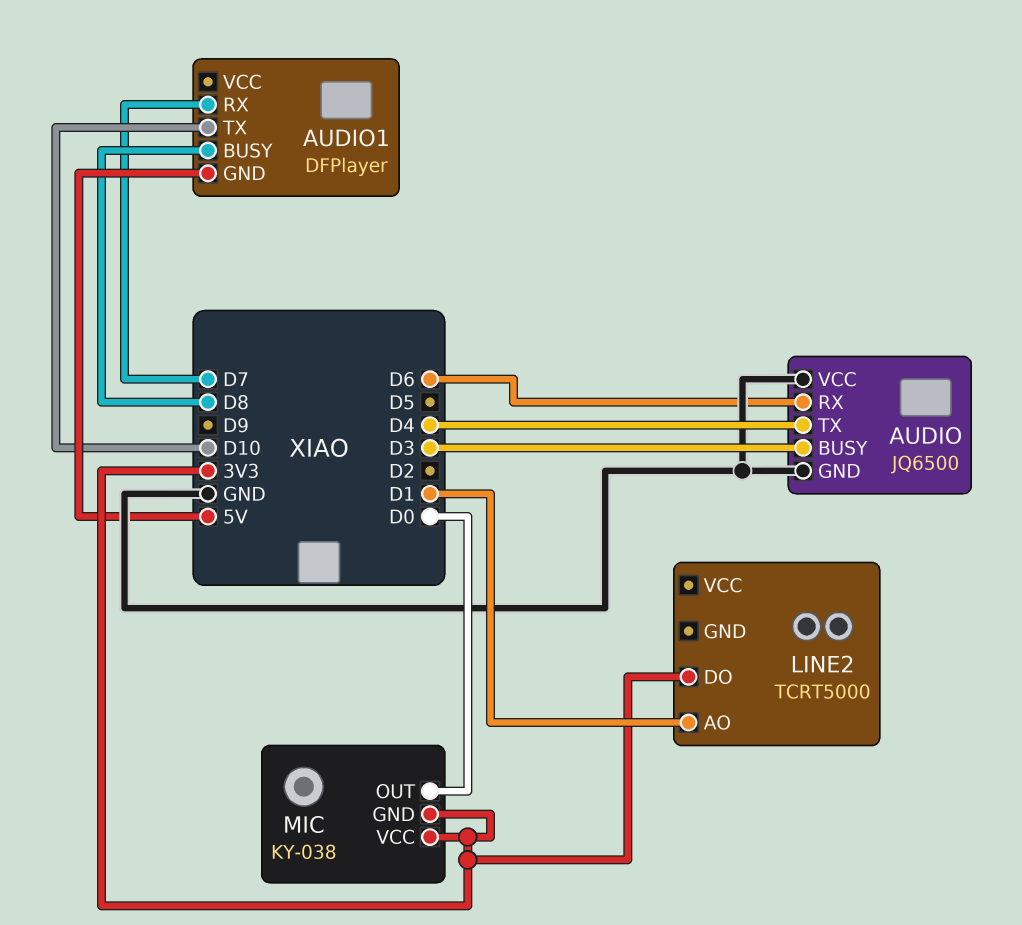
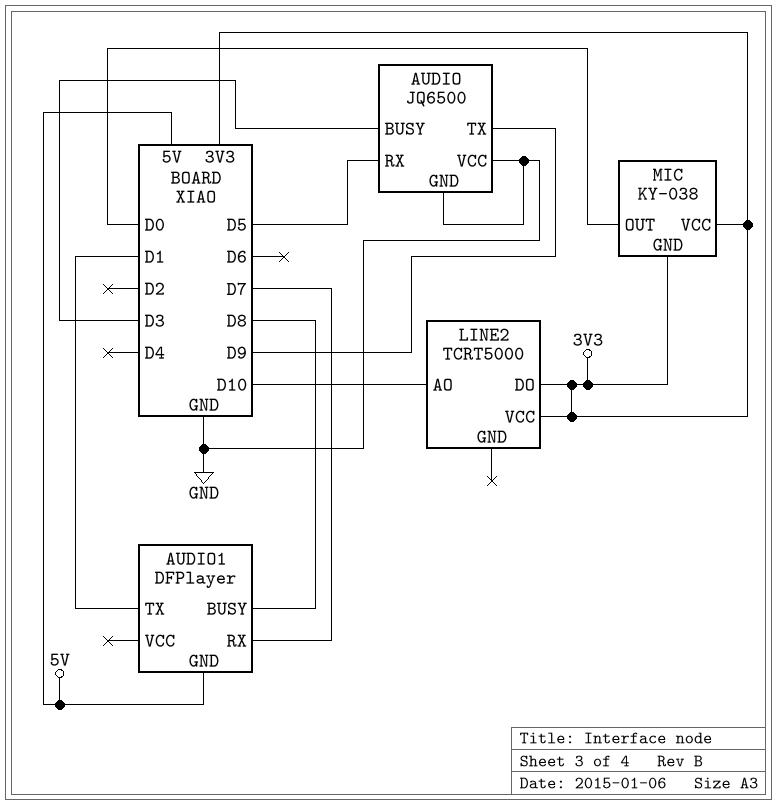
AUDIO pin RX: D6 -> D5
AUDIO pin TX: D4 -> D9
AUDIO1 pin TX: D10 -> D1
LINE2 pin AO: D1 -> D10
LINE2 pin VCC: none -> 3V3

